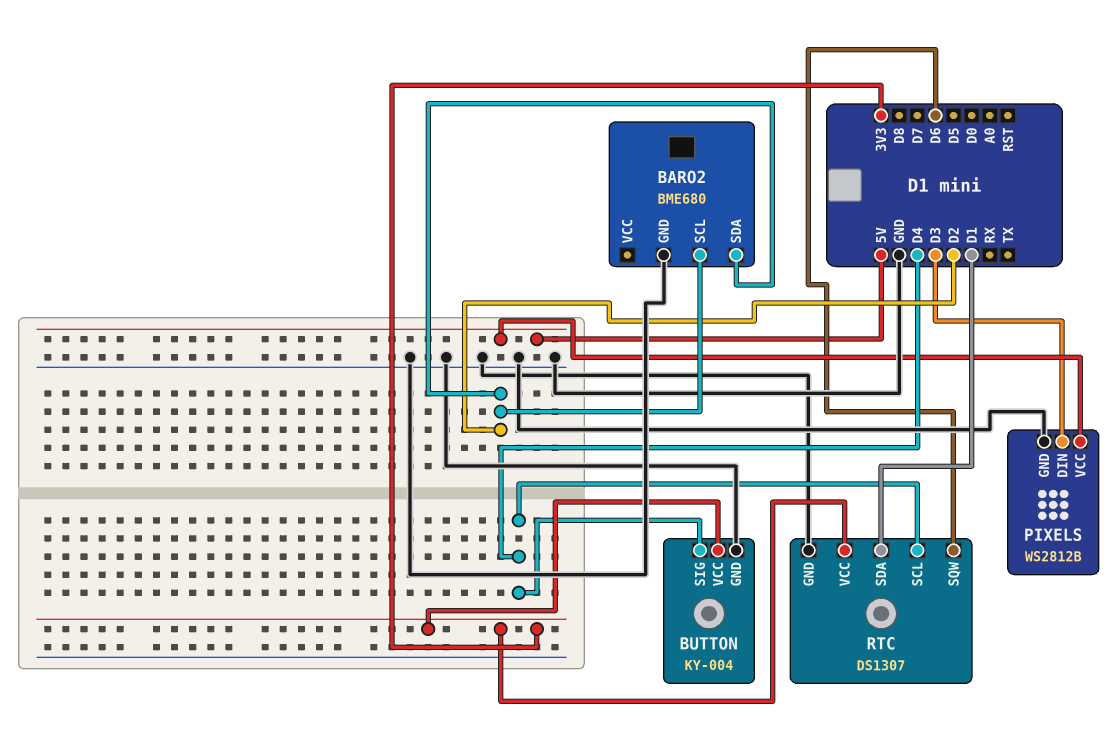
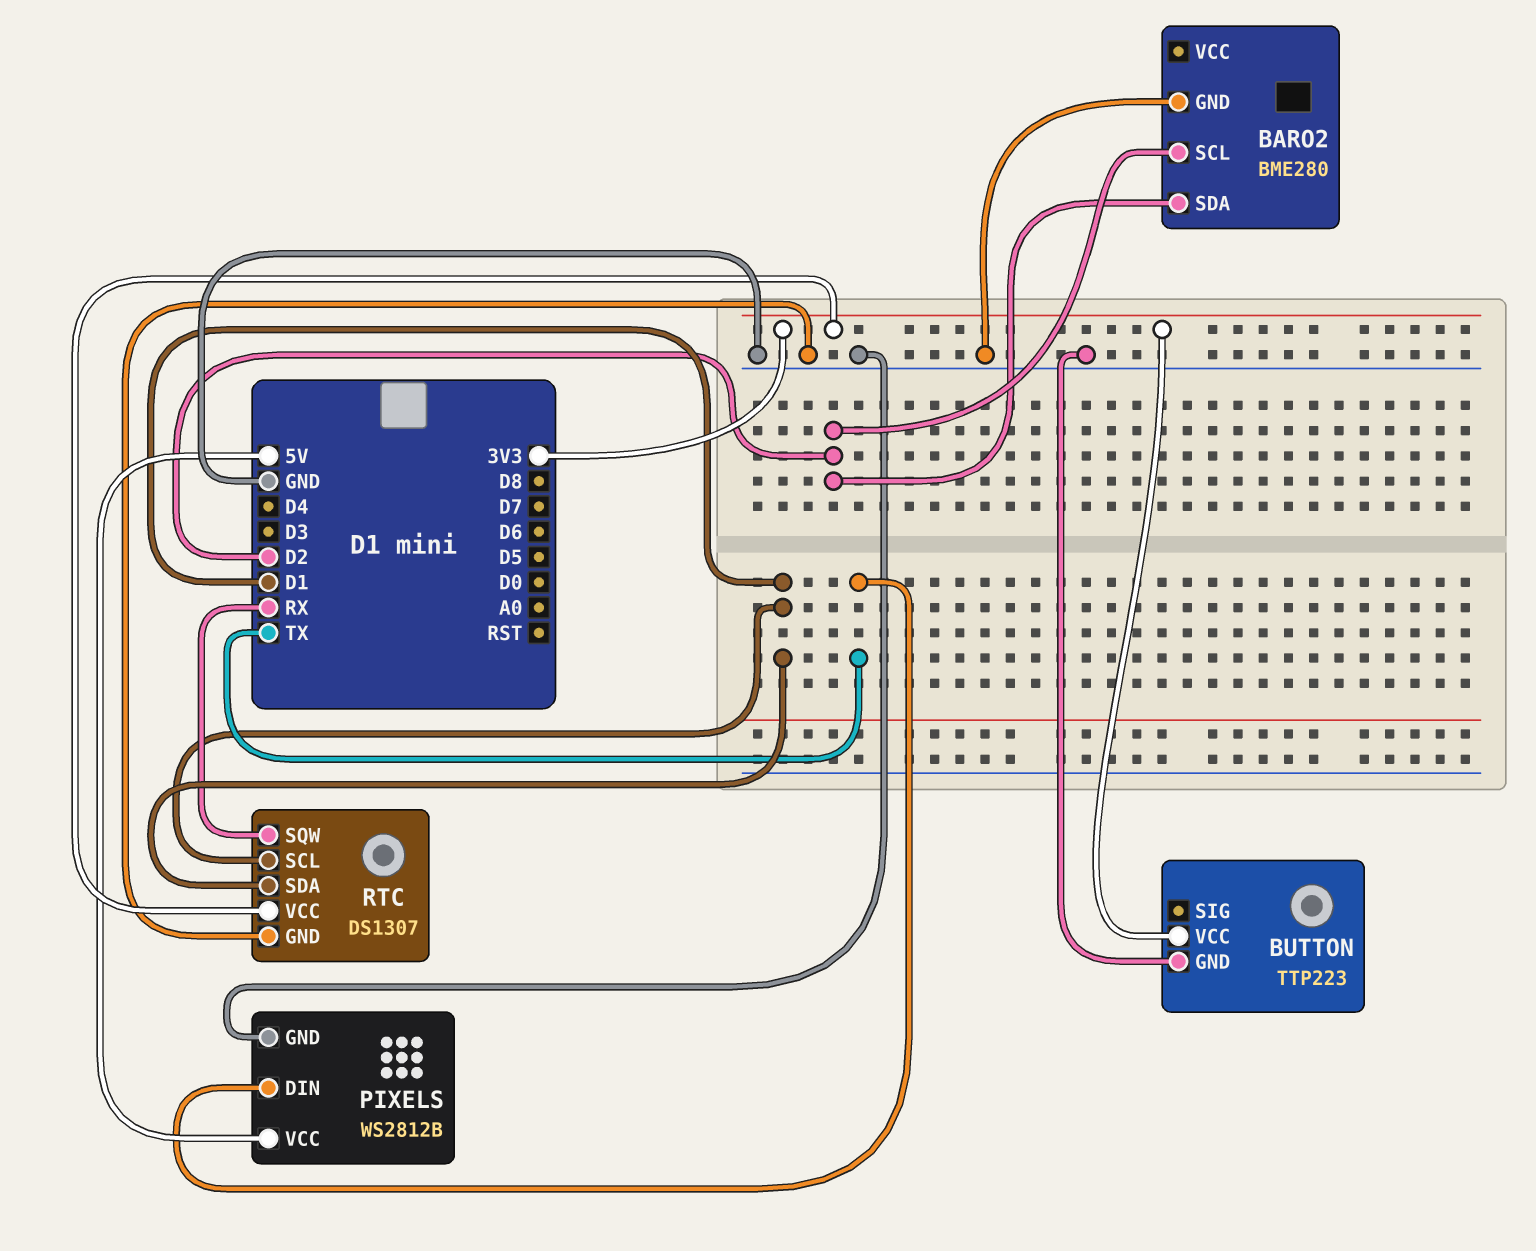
BARO2: BME680 -> BME280
BUTTON: KY-004 -> TTP223
BUTTON pin SIG: D4 -> none
PIXELS pin DIN: D3 -> TX
RTC pin SCL: D4 -> D1
RTC pin SQW: D6 -> RX

